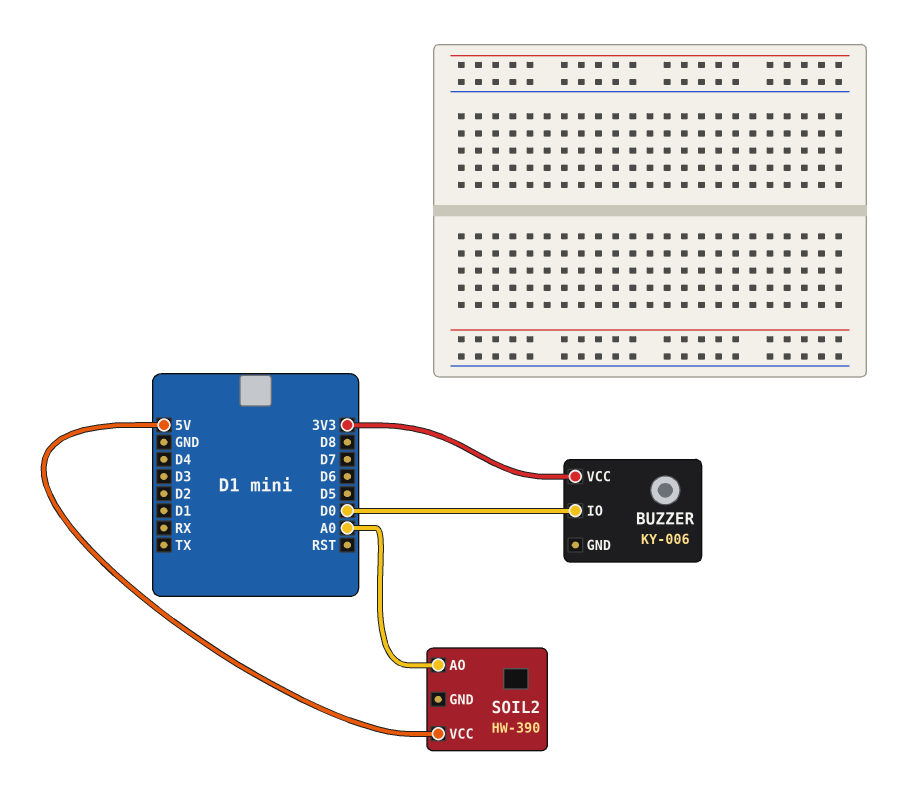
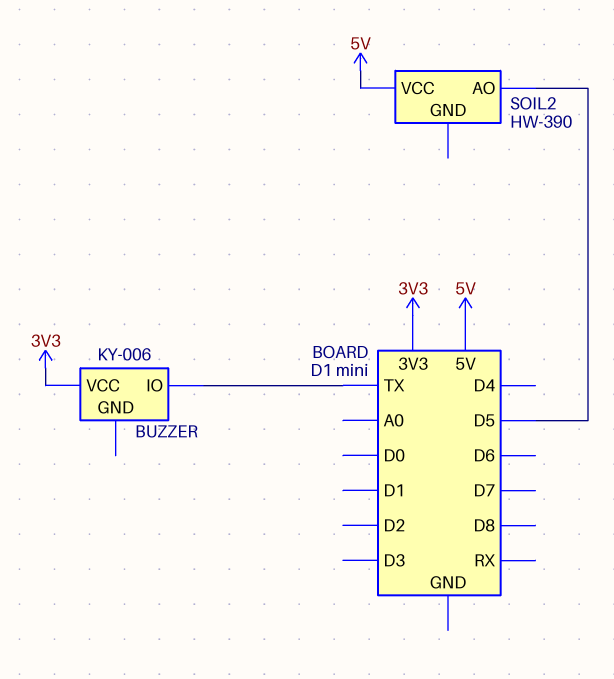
BUZZER pin IO: D0 -> TX
SOIL2 pin AO: A0 -> D5

